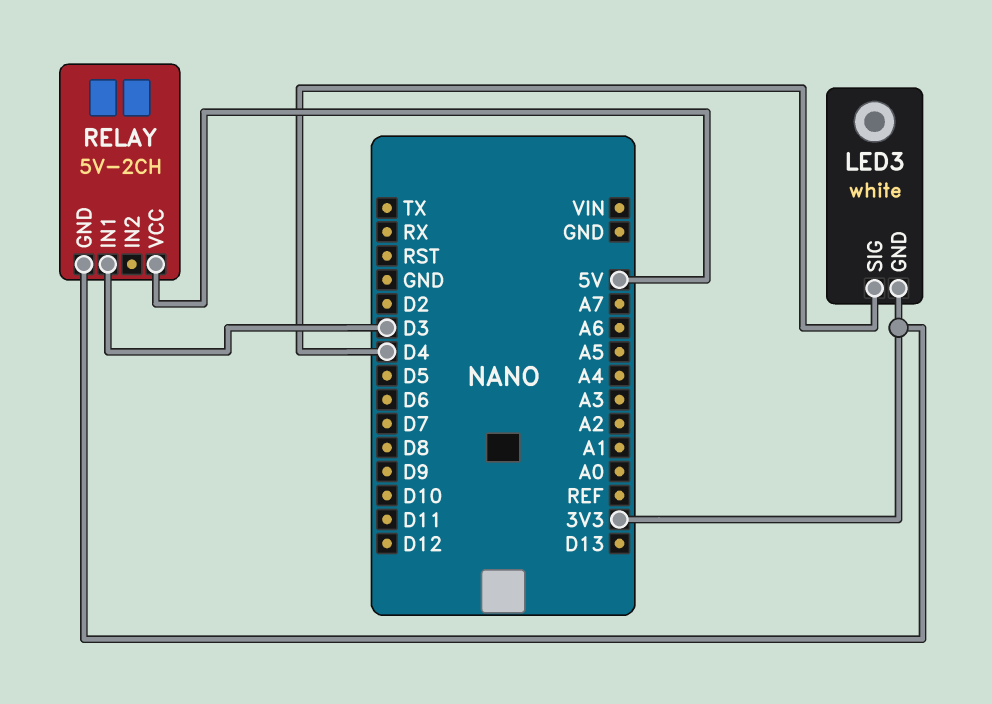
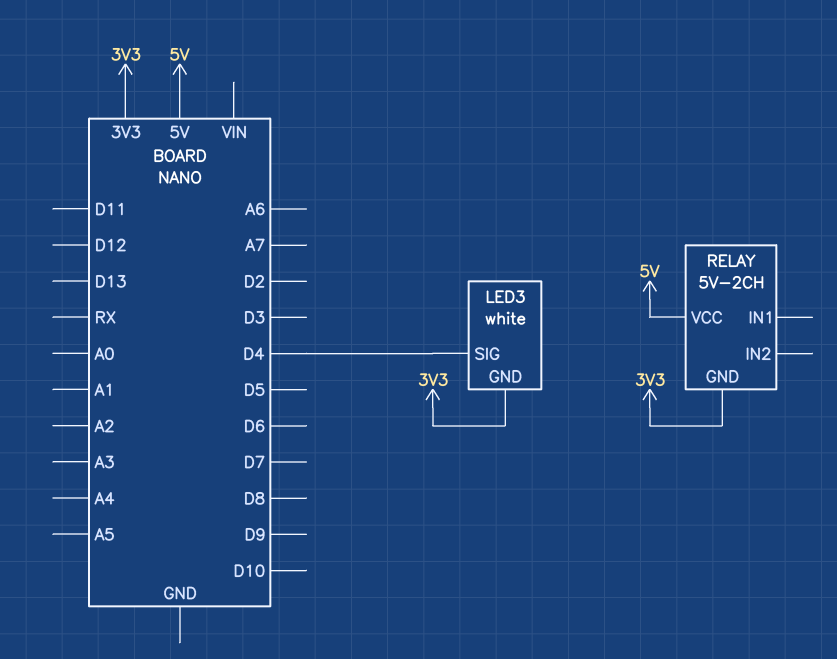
RELAY pin IN1: D3 -> none

